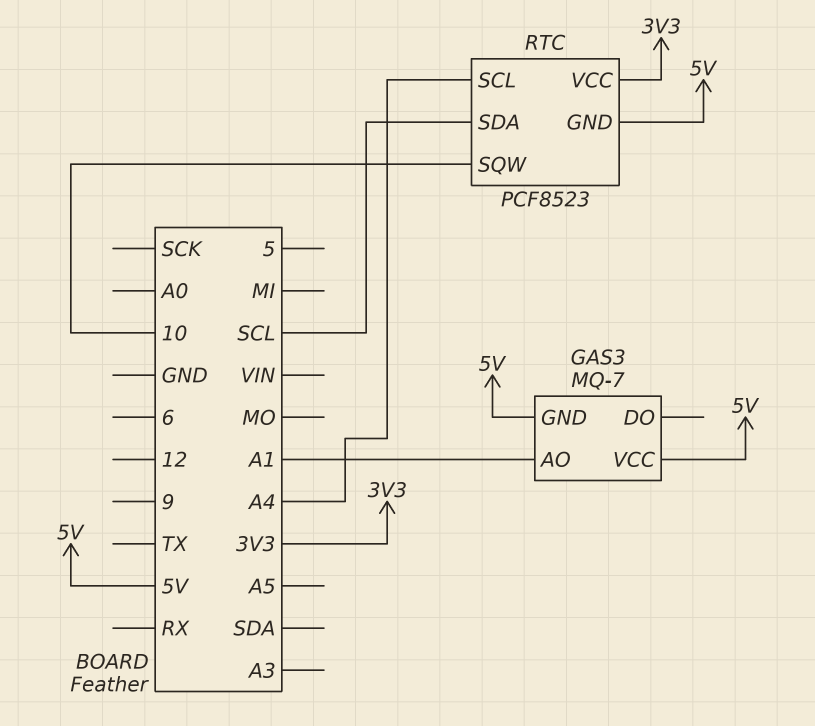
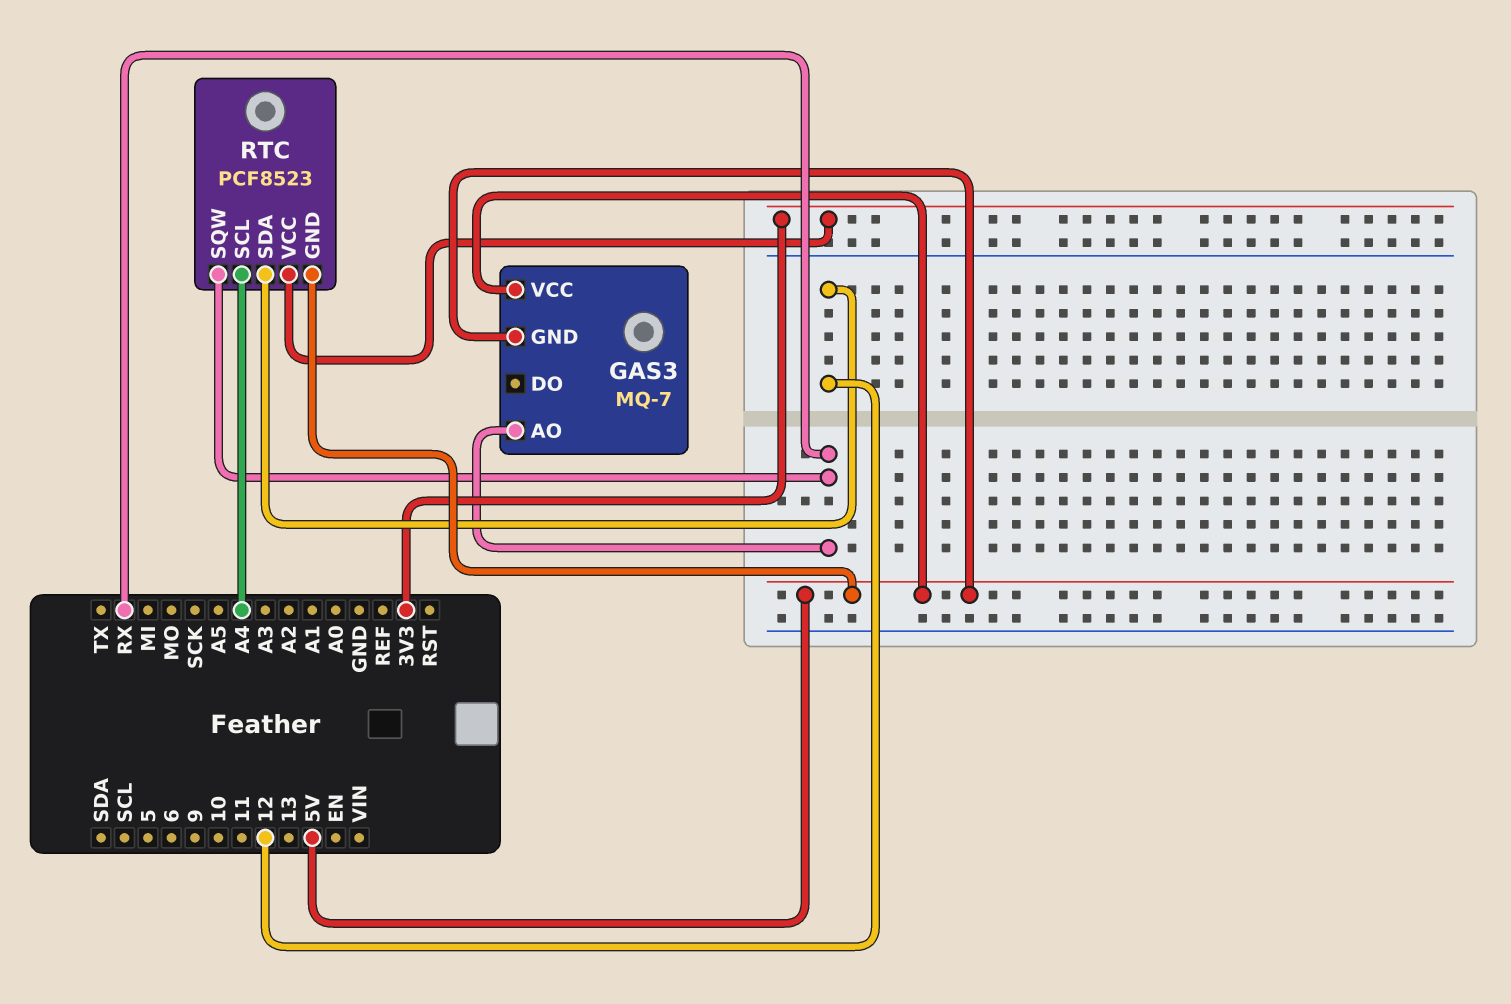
GAS3 pin AO: A1 -> RX
RTC pin SDA: SCL -> 12
RTC pin SQW: 10 -> RX

